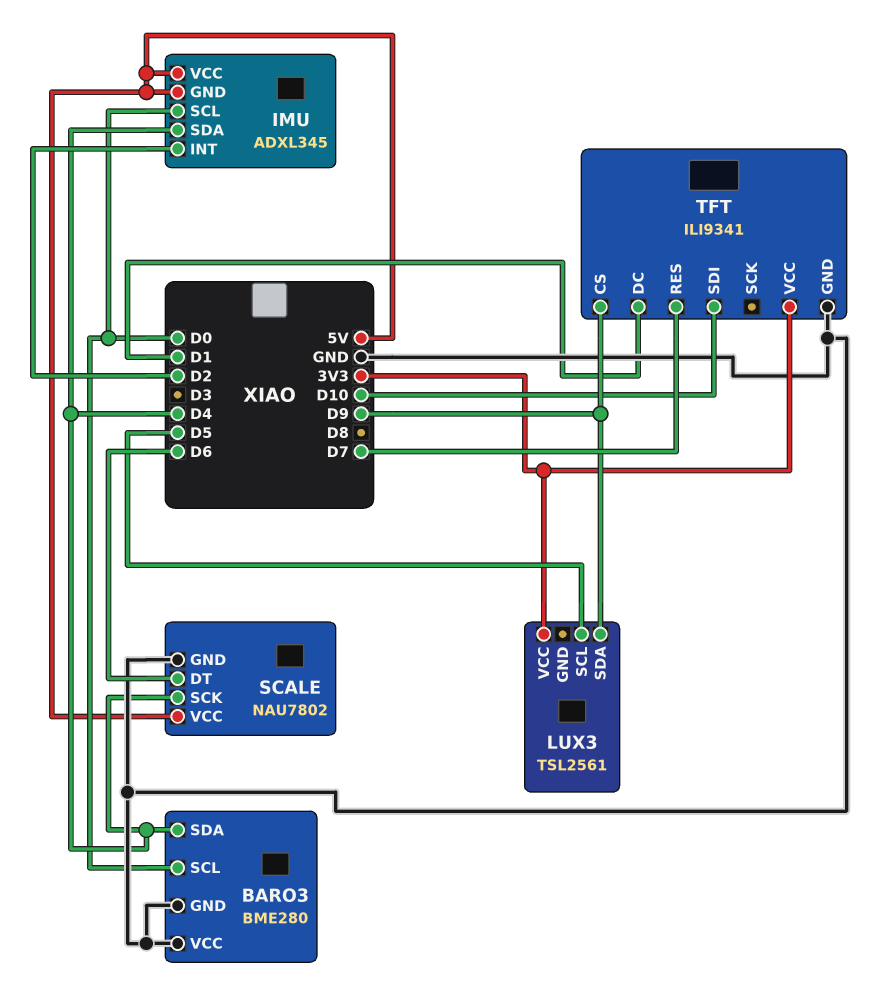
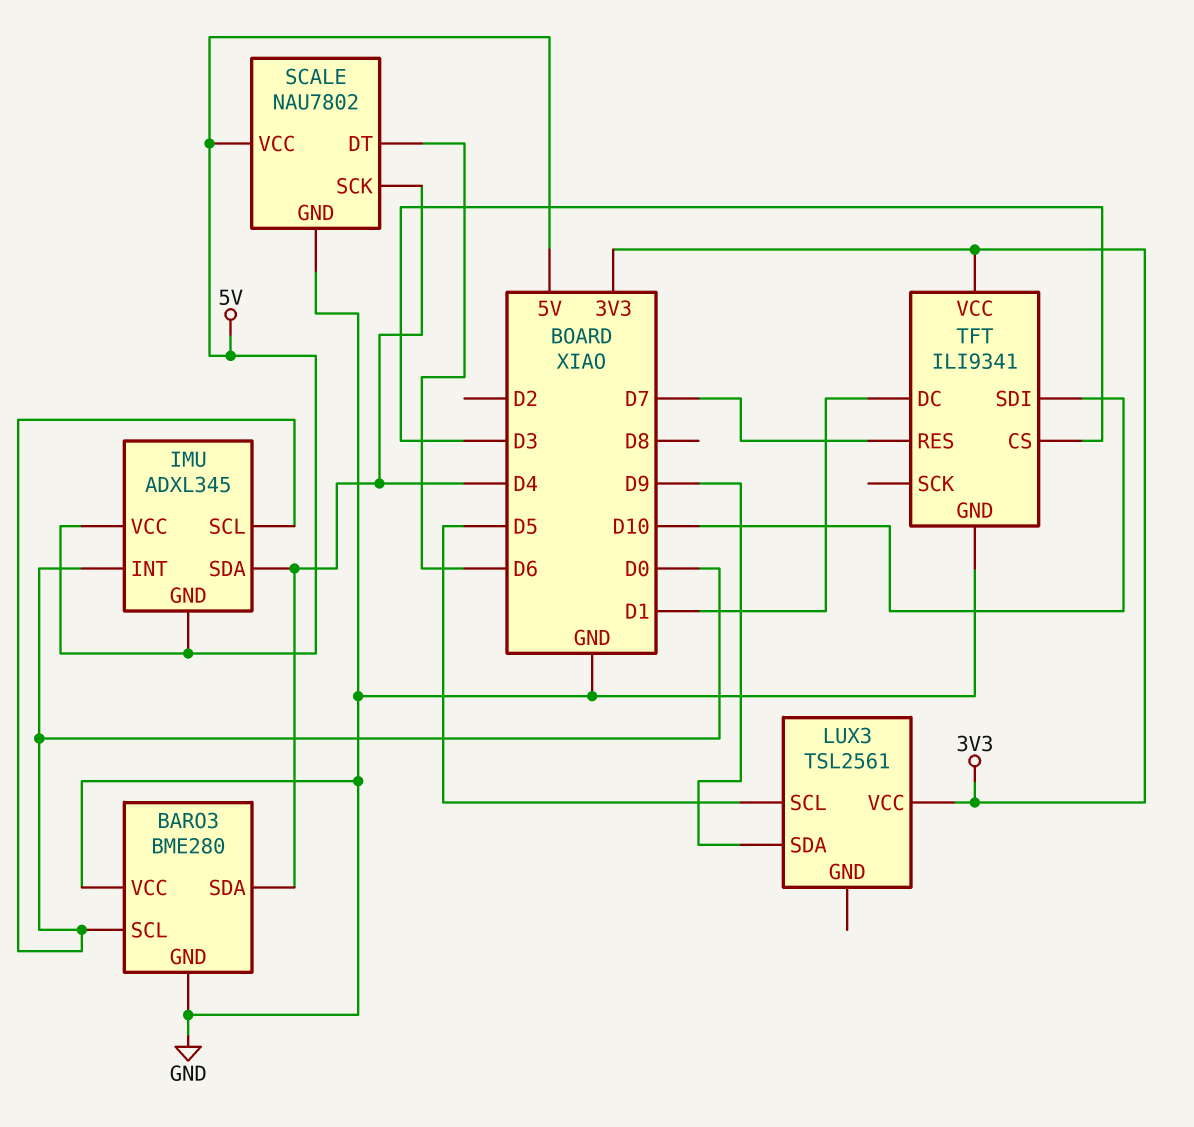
IMU pin INT: D2 -> D0
TFT pin CS: D9 -> D3

